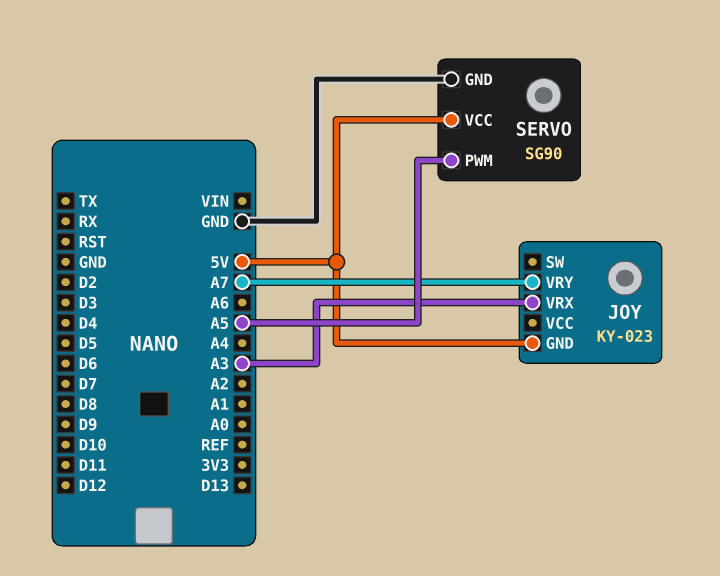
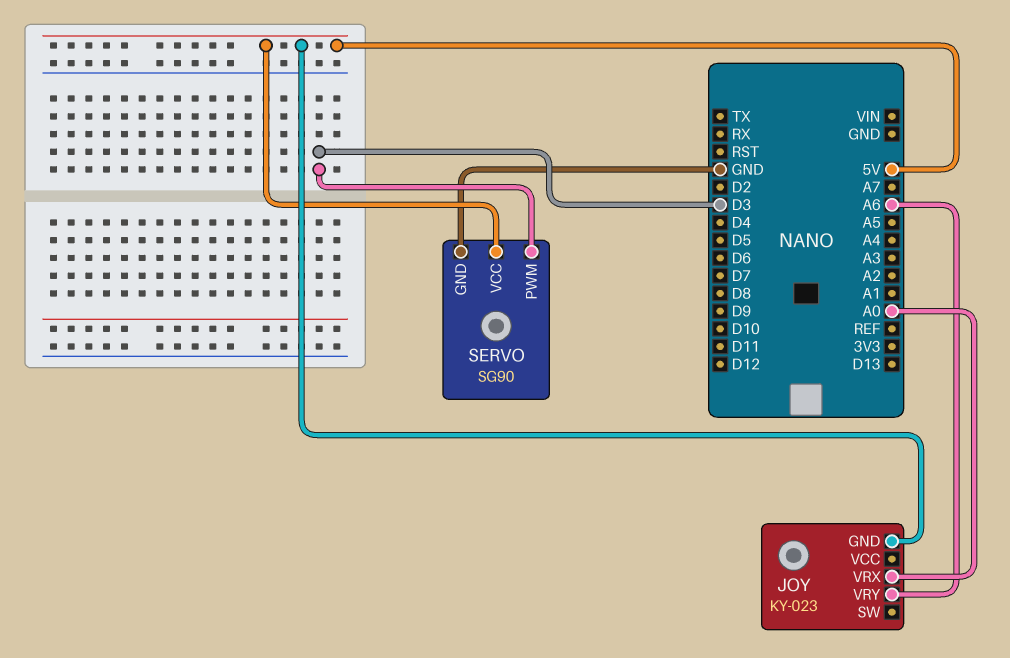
JOY pin VRX: A3 -> A0
JOY pin VRY: A7 -> A6
SERVO pin PWM: A5 -> D3

